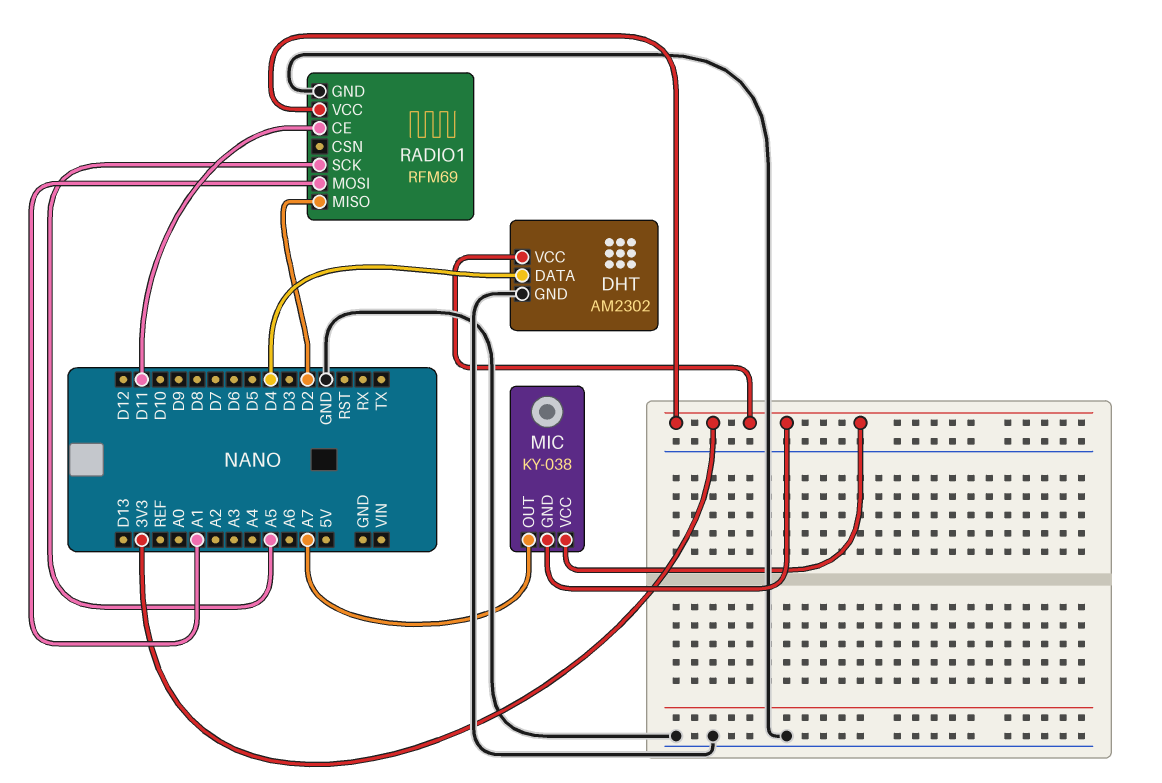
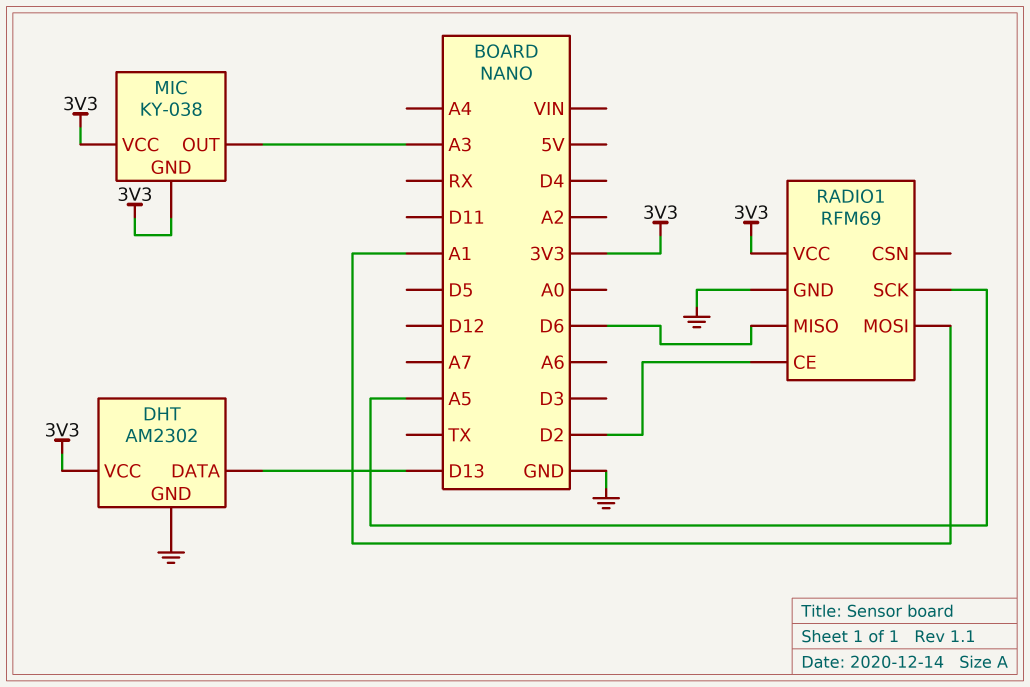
DHT pin DATA: D4 -> D13
MIC pin OUT: A7 -> A3
RADIO1 pin CE: D11 -> D2
RADIO1 pin MISO: D2 -> D6

